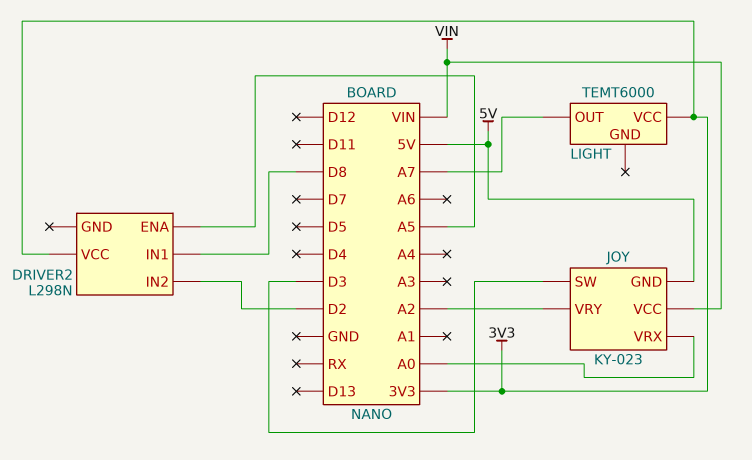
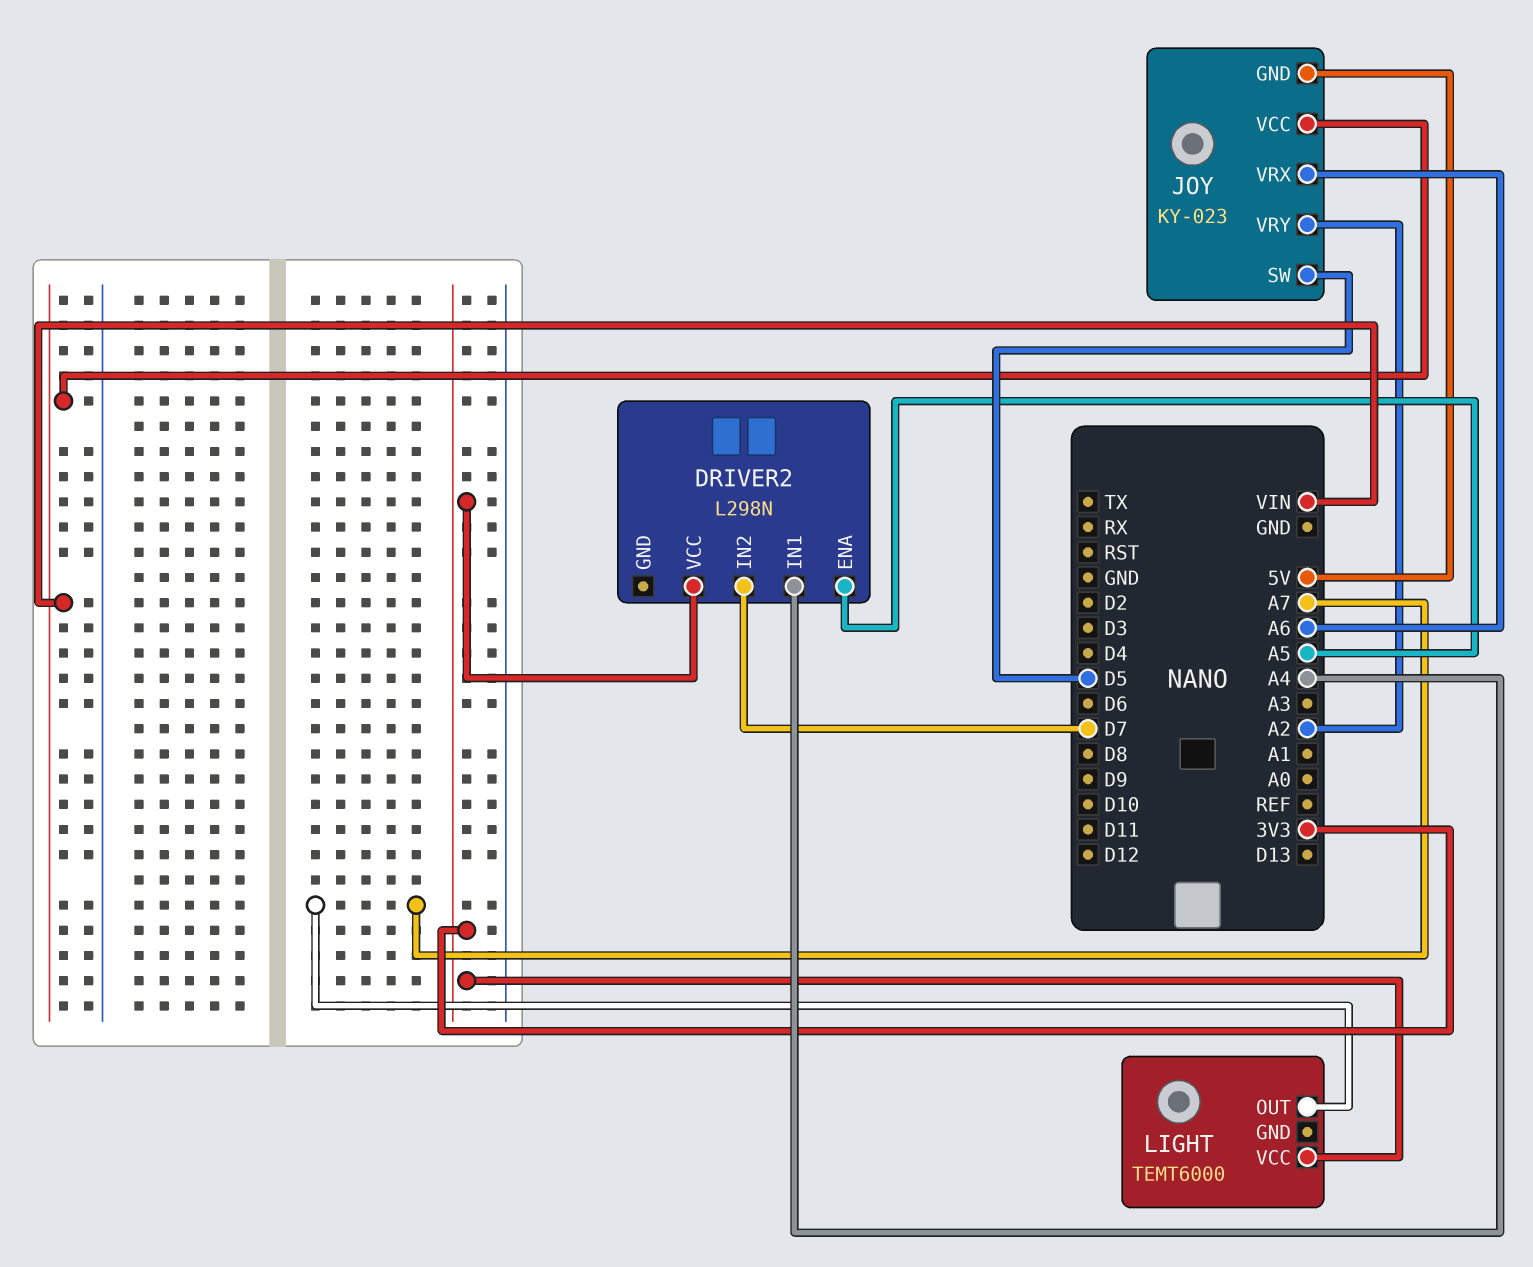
DRIVER2 pin IN1: D8 -> A4
DRIVER2 pin IN2: D2 -> D7
JOY pin SW: D3 -> D5
JOY pin VRX: A0 -> A6

